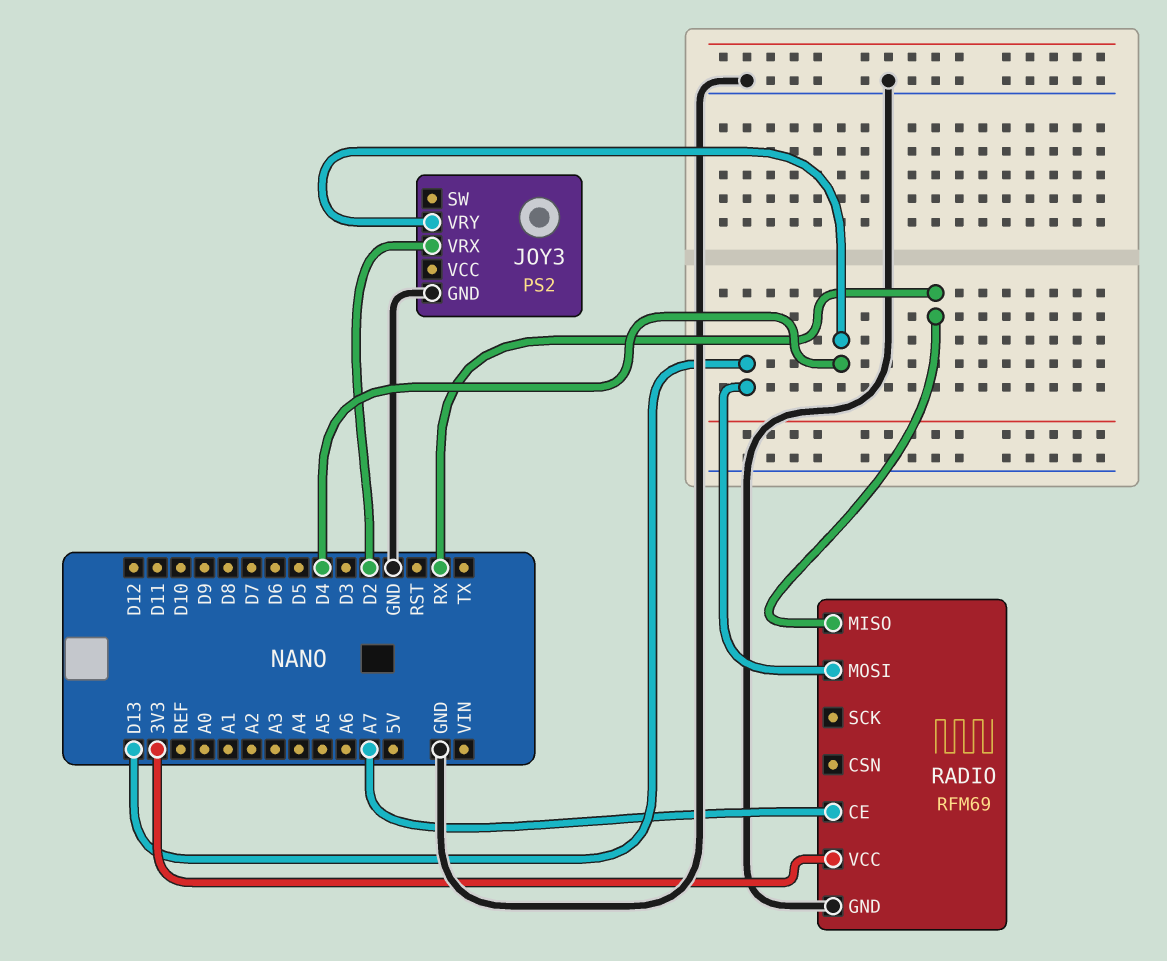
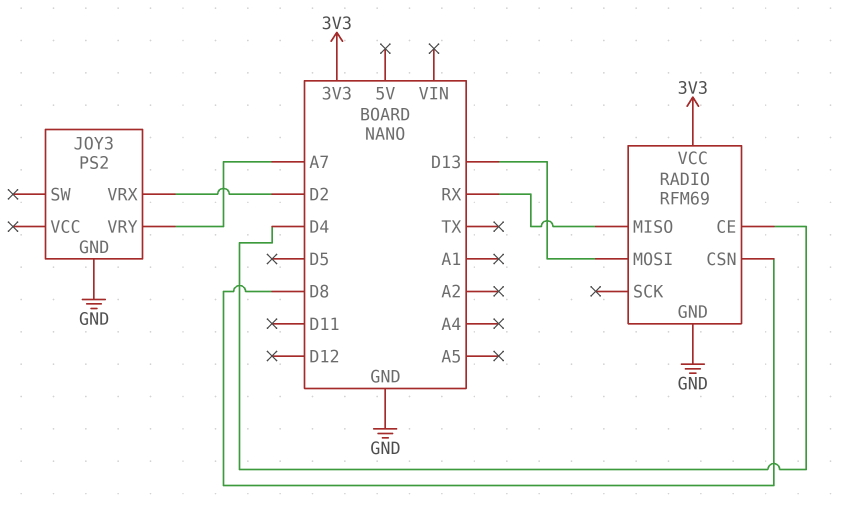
JOY3 pin VRY: D4 -> A7
RADIO pin CE: A7 -> D4
RADIO pin CSN: none -> D8

